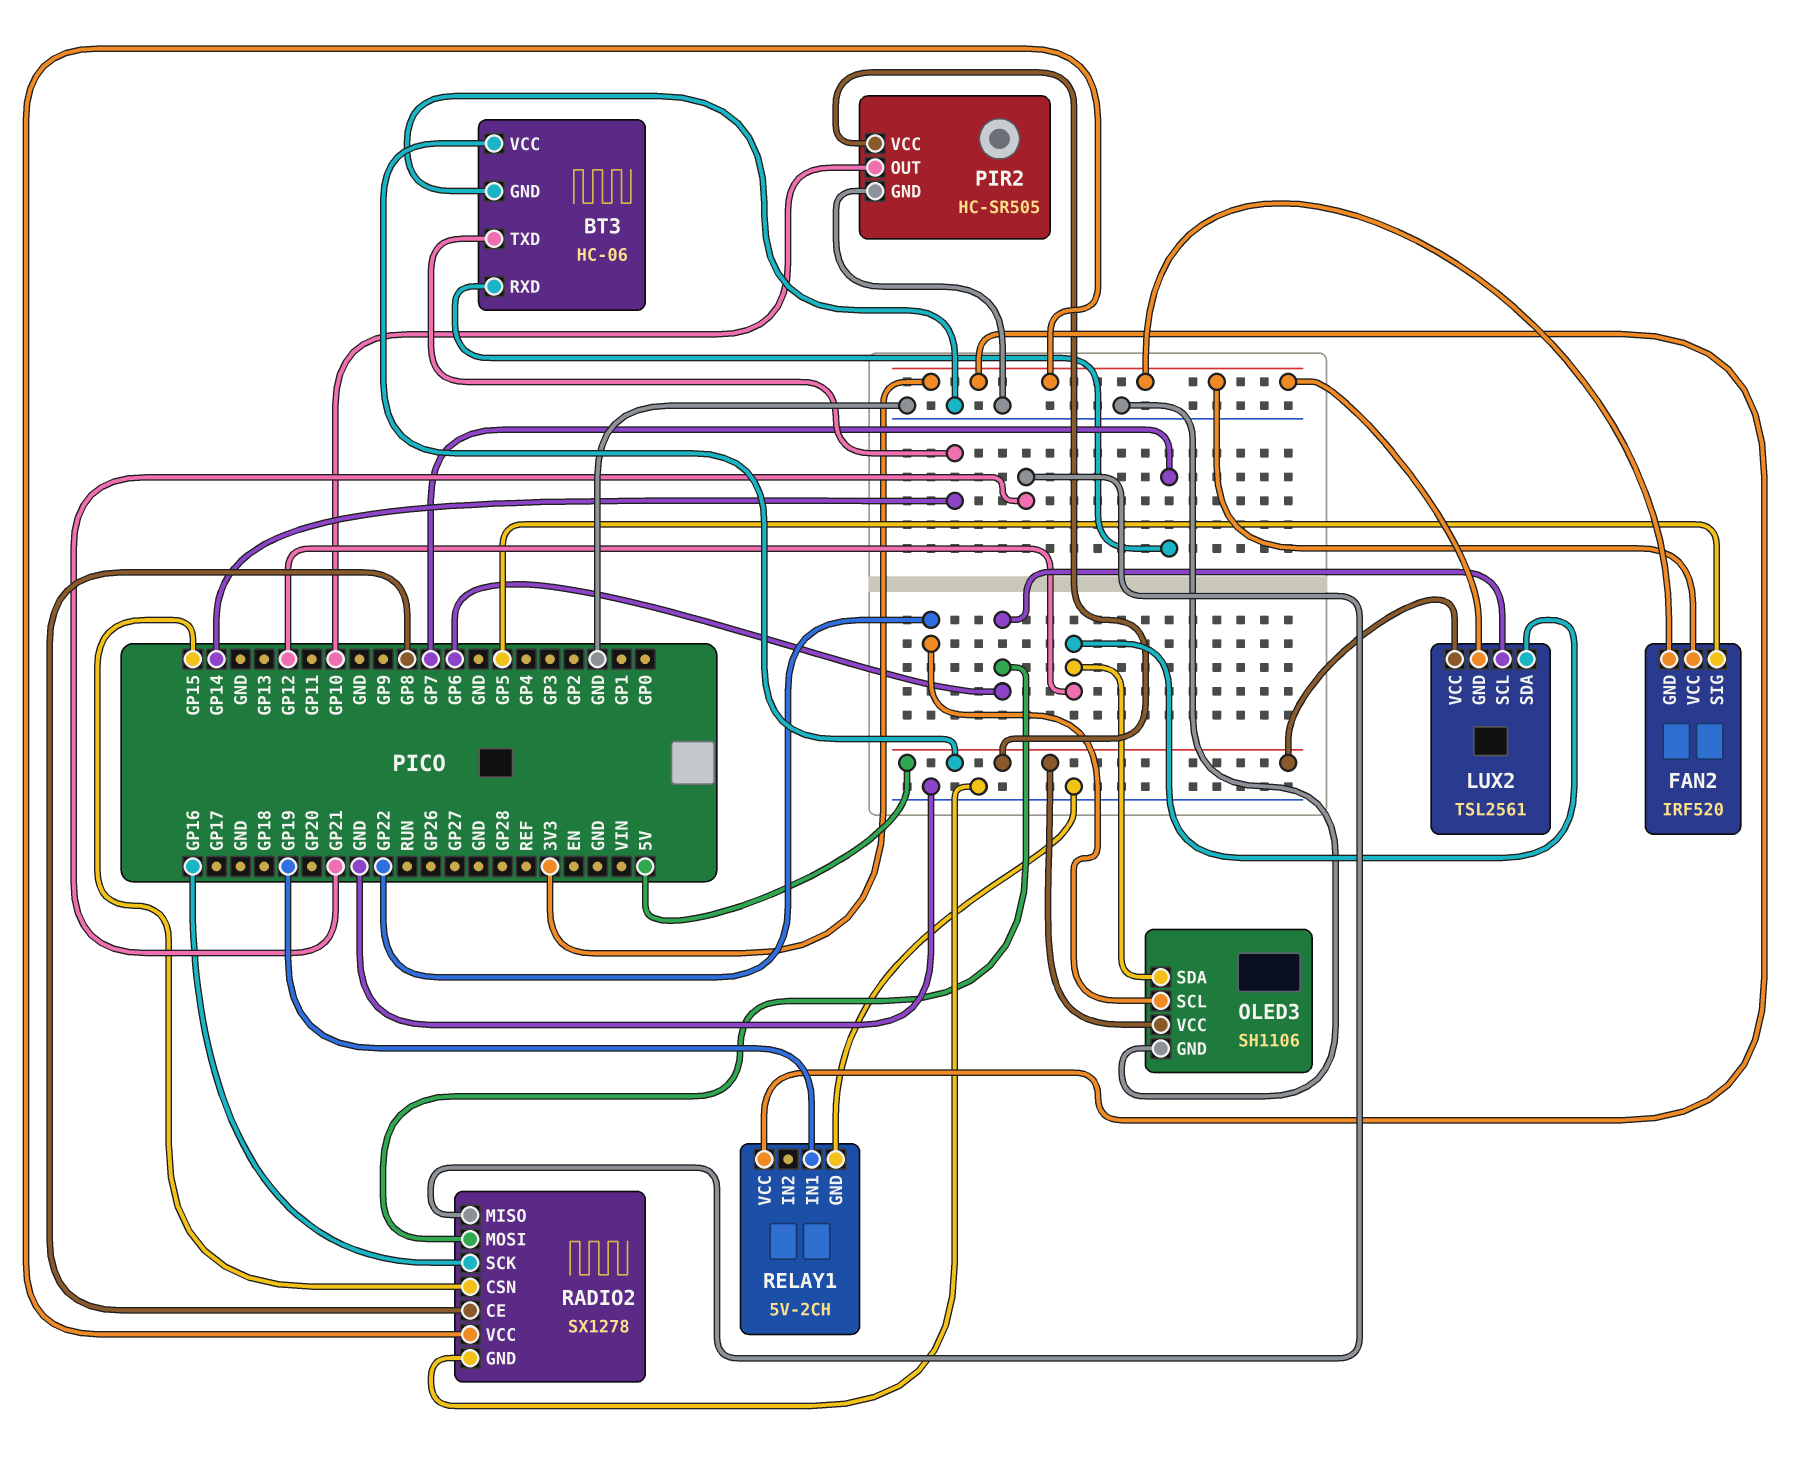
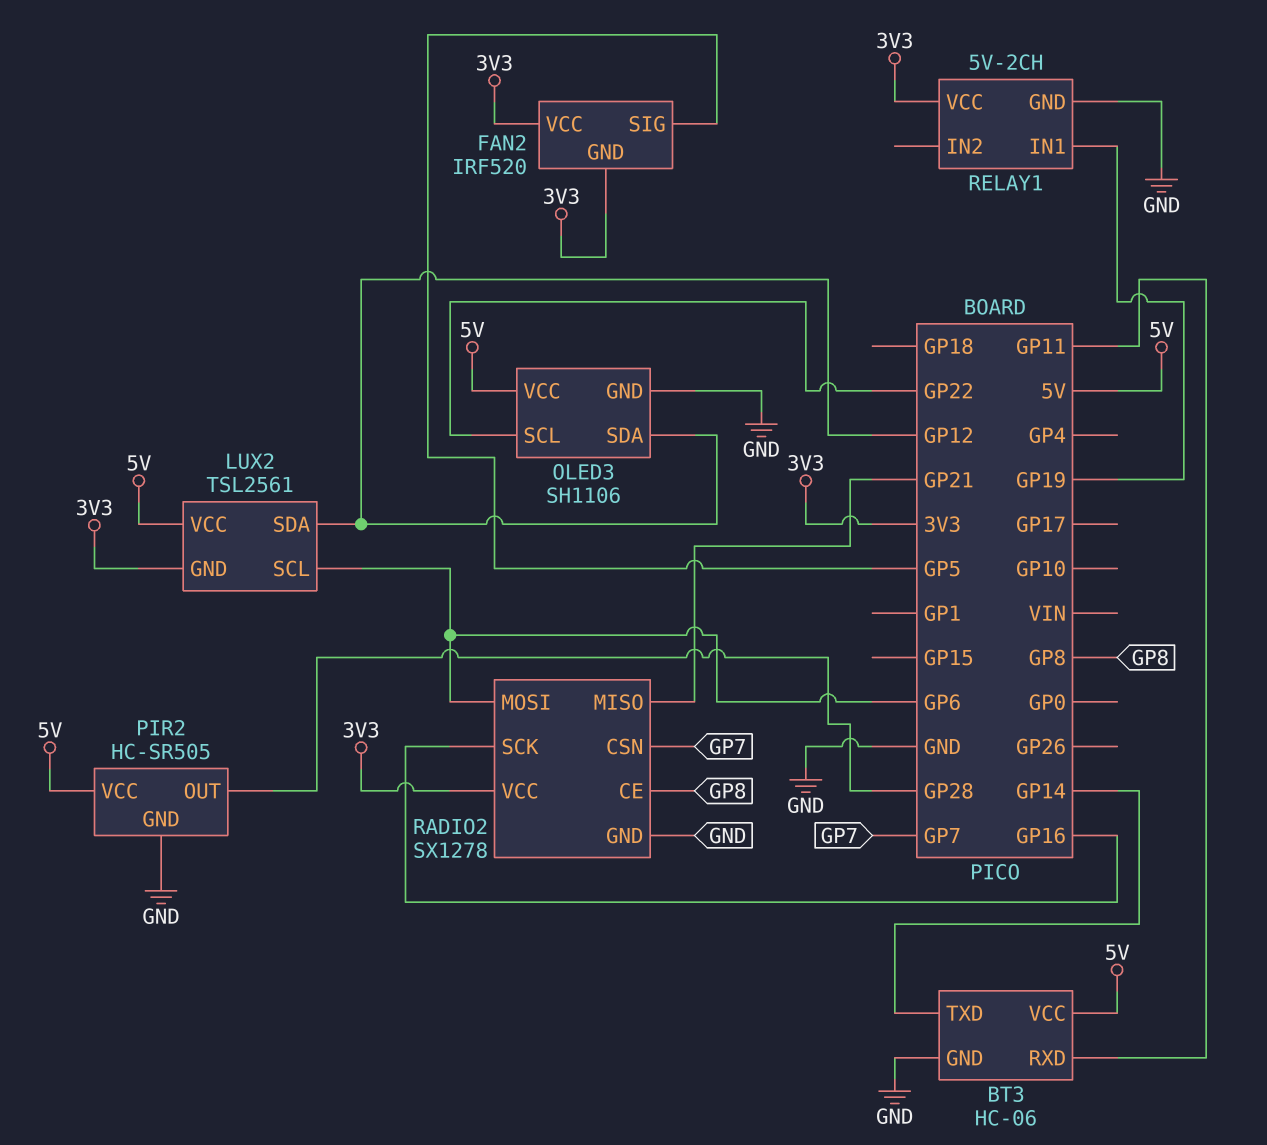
BT3 pin RXD: GP7 -> GP11
PIR2 pin OUT: GP10 -> GP28
RADIO2 pin CSN: GP15 -> GP7

